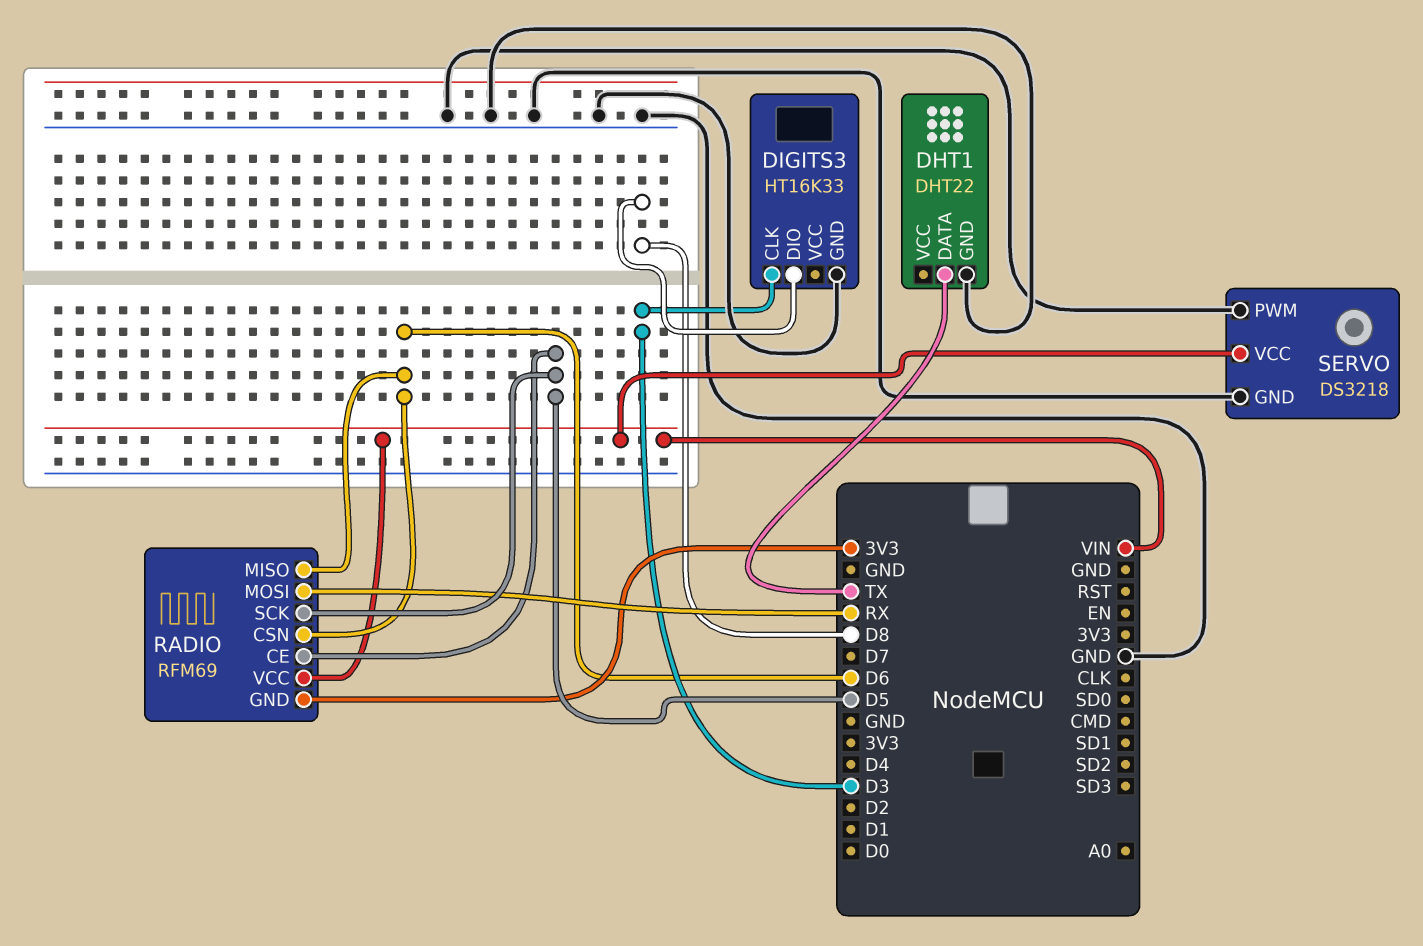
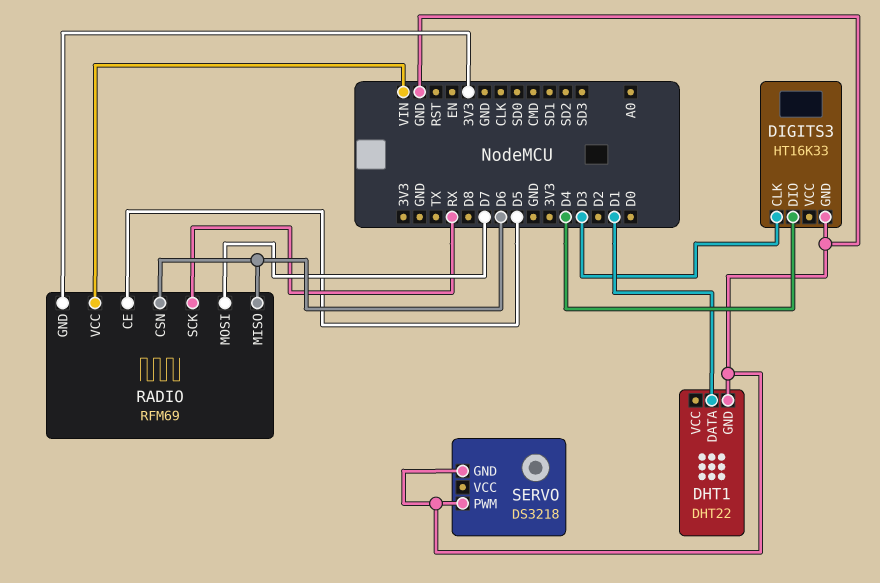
DHT1 pin DATA: TX -> D1
DIGITS3 pin DIO: D8 -> D4
RADIO pin MOSI: RX -> D7
RADIO pin SCK: D5 -> RX
SERVO pin VCC: VIN -> none

